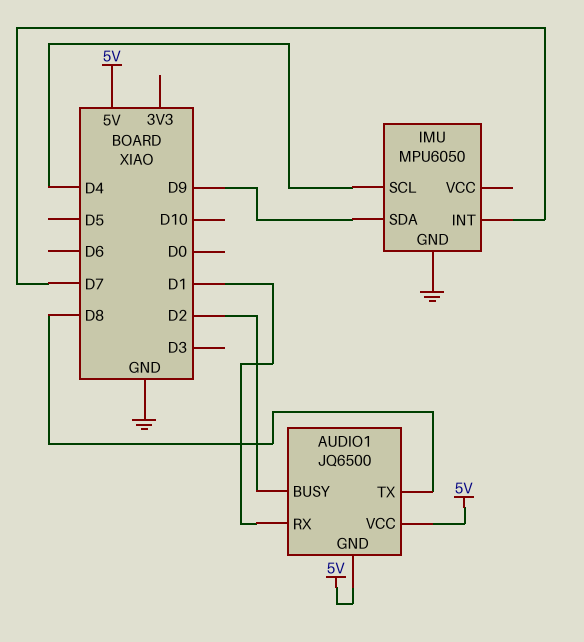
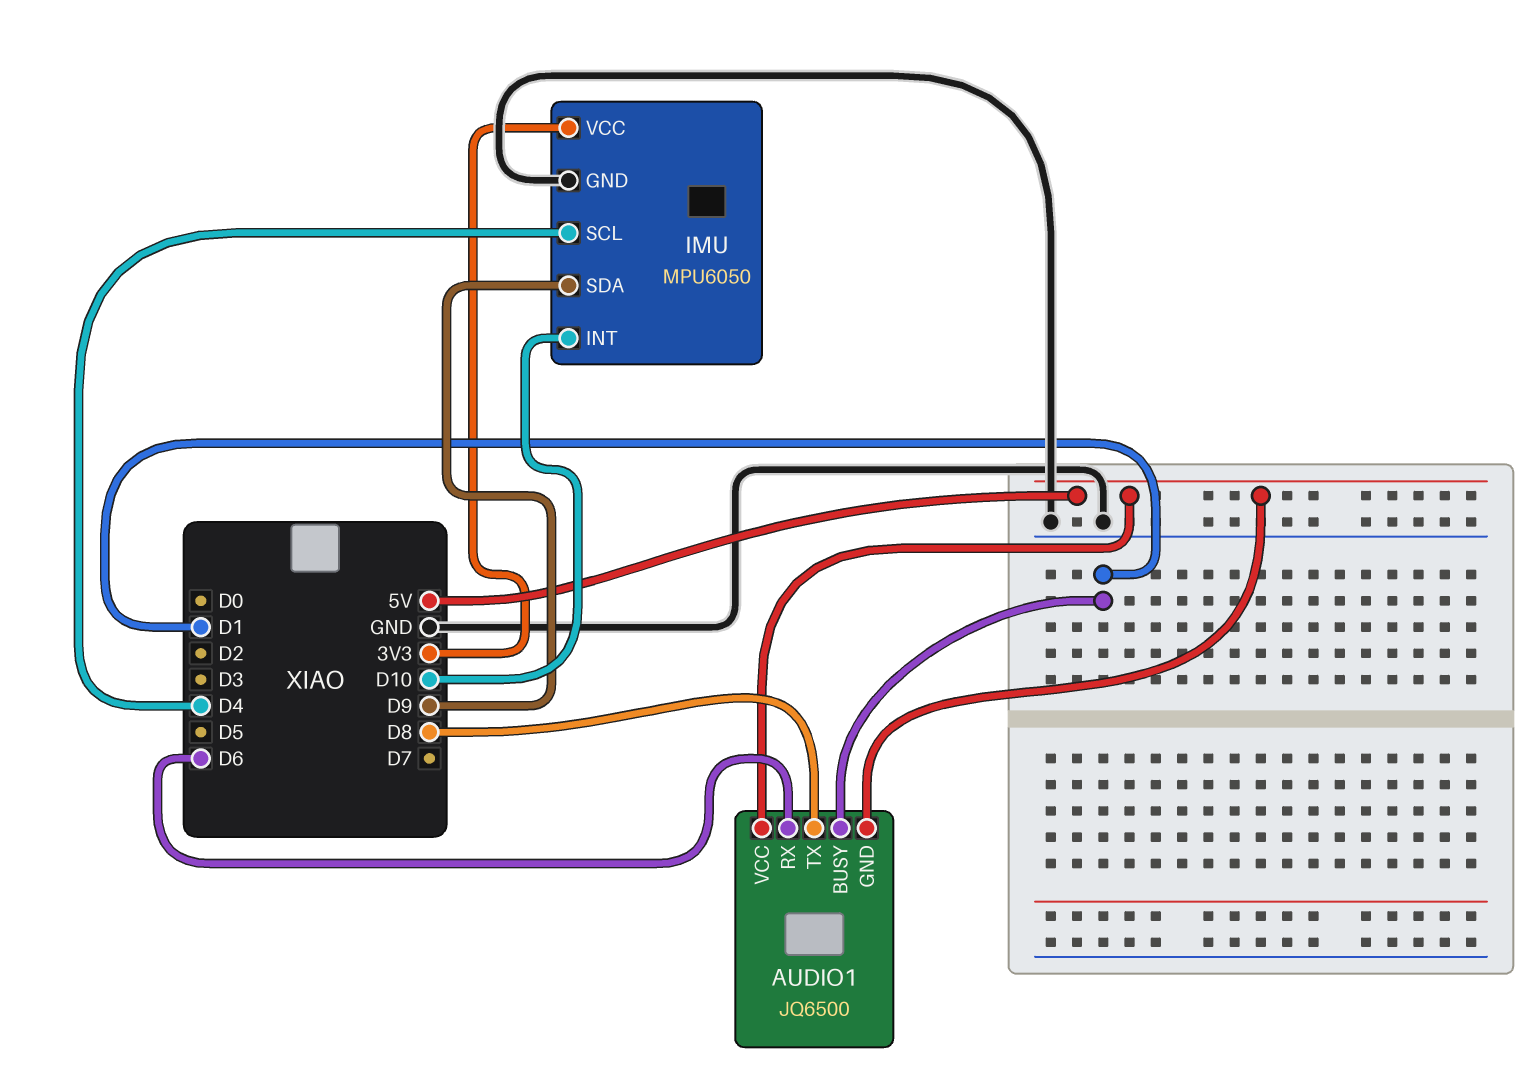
AUDIO1 pin BUSY: D2 -> D1
AUDIO1 pin RX: D1 -> D6
IMU pin INT: D7 -> D10
IMU pin VCC: none -> 3V3

